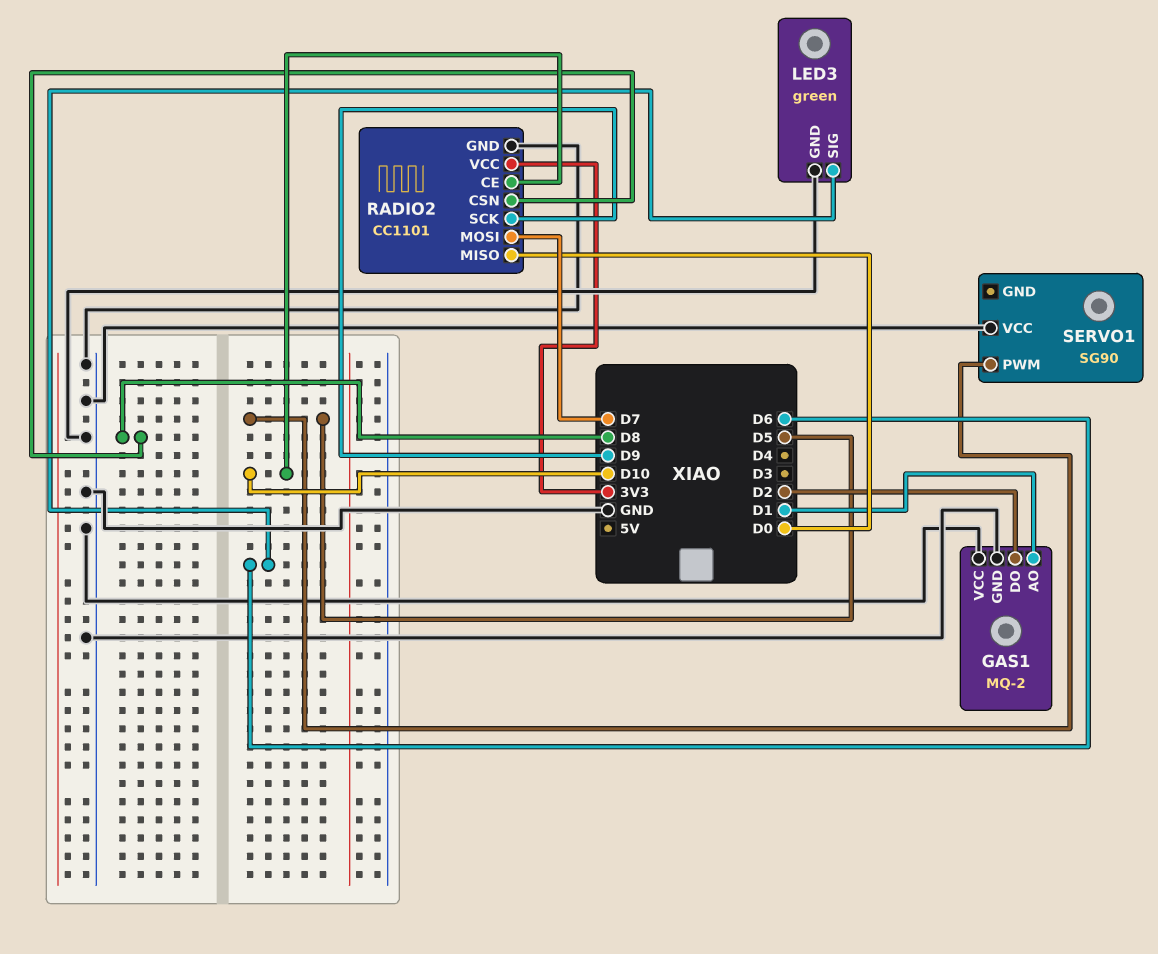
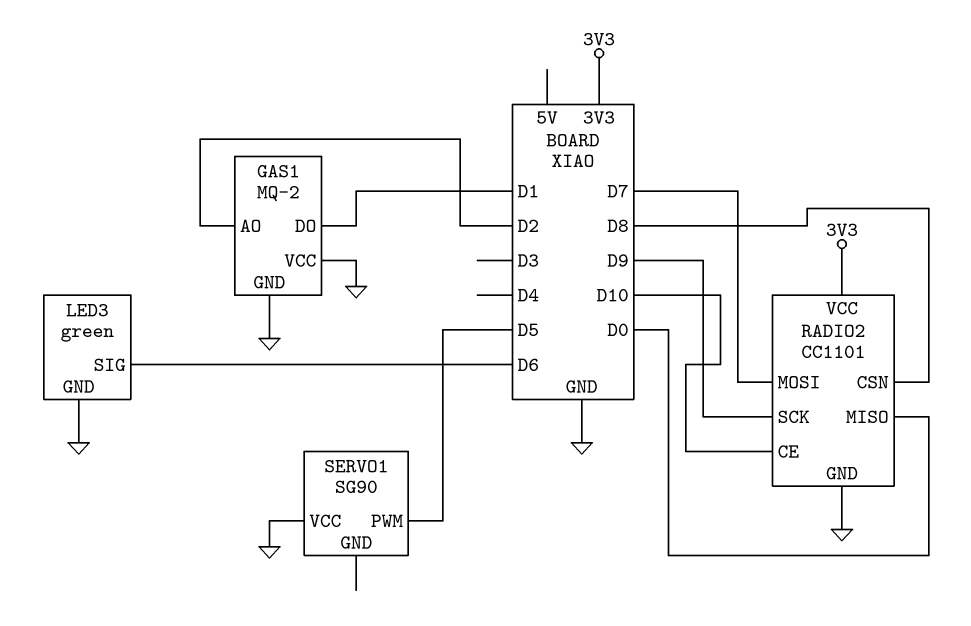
GAS1 pin AO: D1 -> D2
GAS1 pin DO: D2 -> D1

